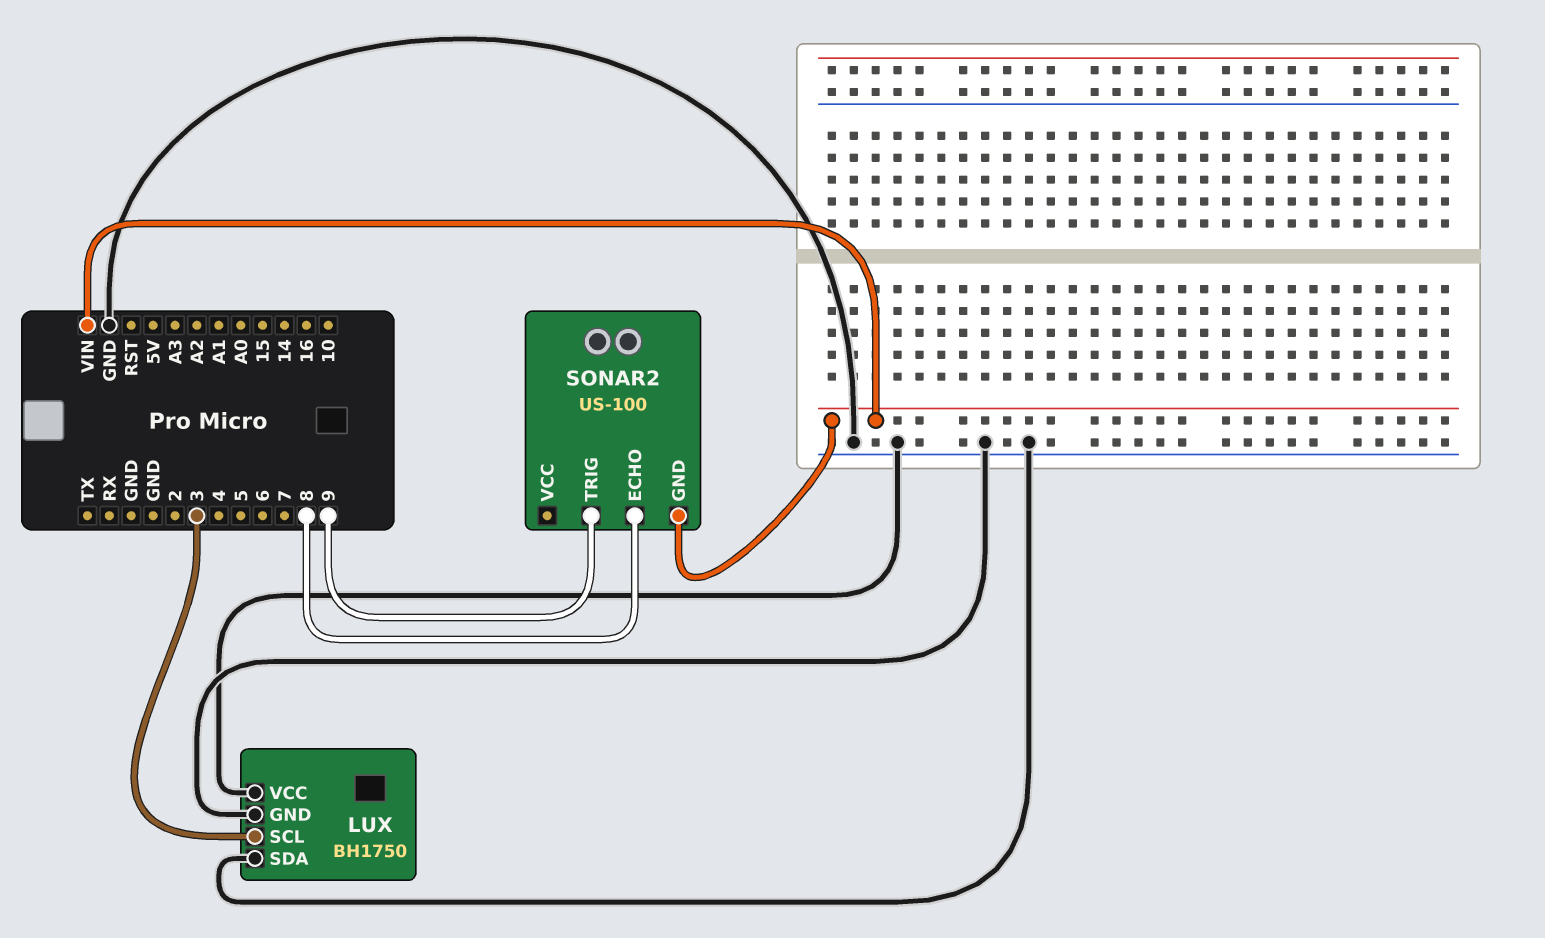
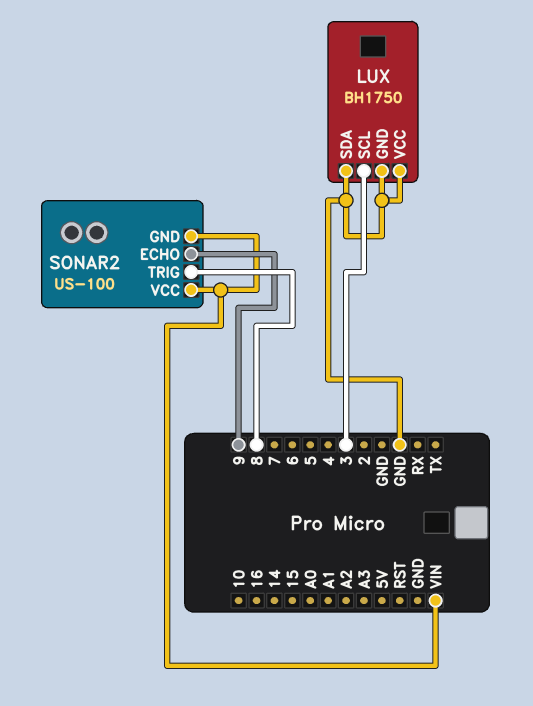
SONAR2 pin ECHO: 8 -> 9
SONAR2 pin TRIG: 9 -> 8
SONAR2 pin VCC: none -> VIN

